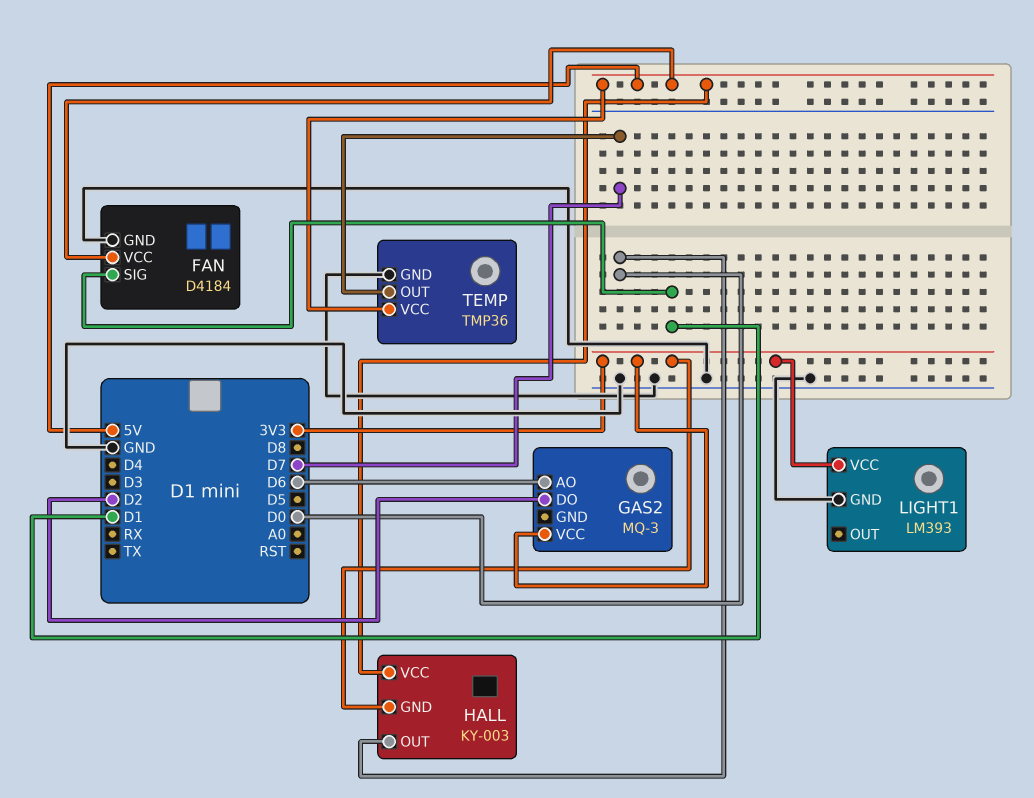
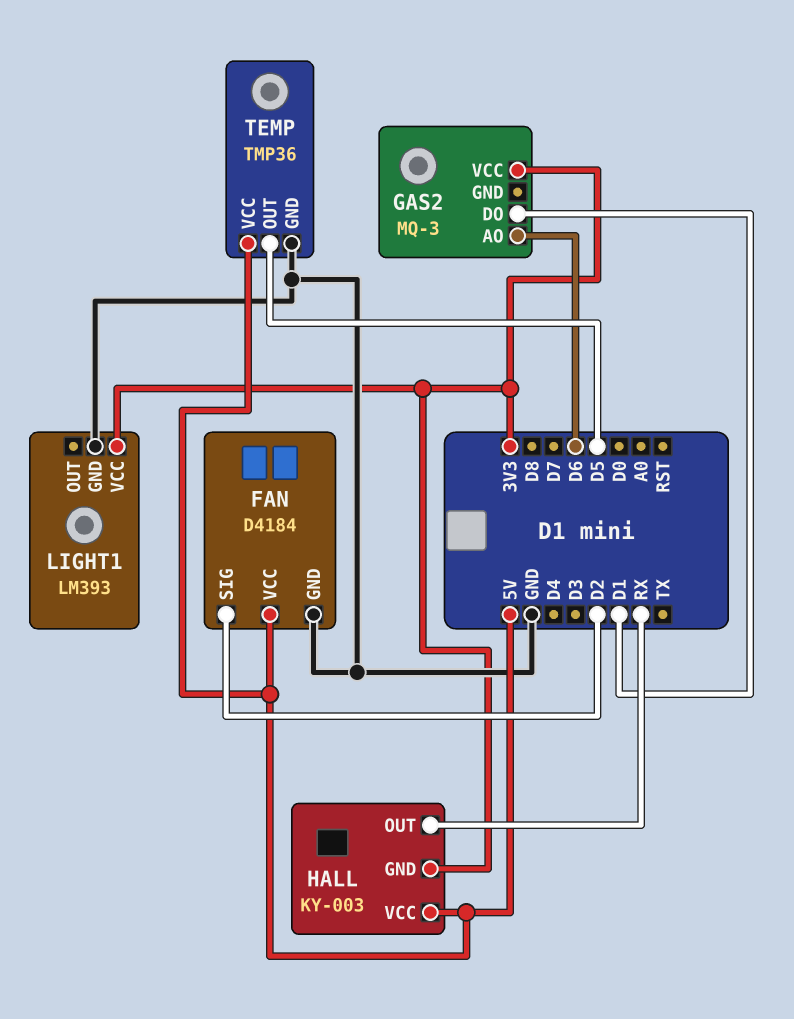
FAN pin SIG: D1 -> D2
GAS2 pin DO: D2 -> D1
HALL pin OUT: D0 -> RX
TEMP pin OUT: D7 -> D5

